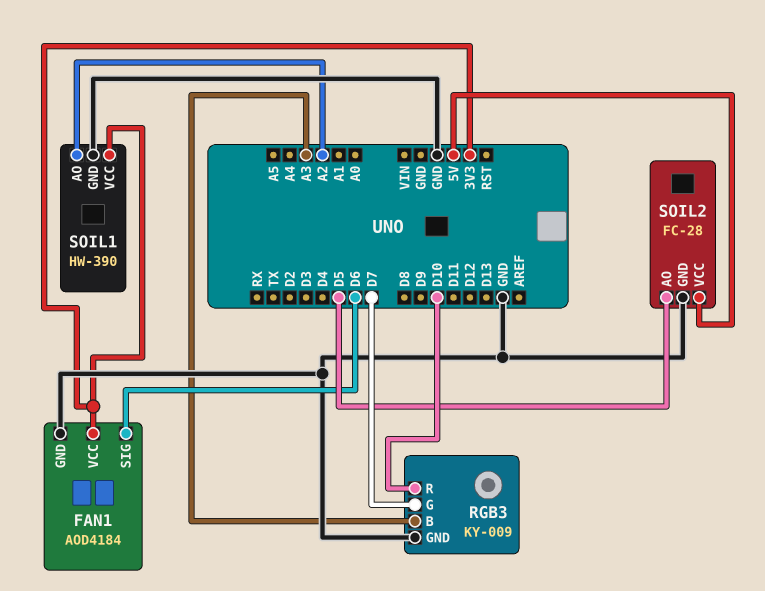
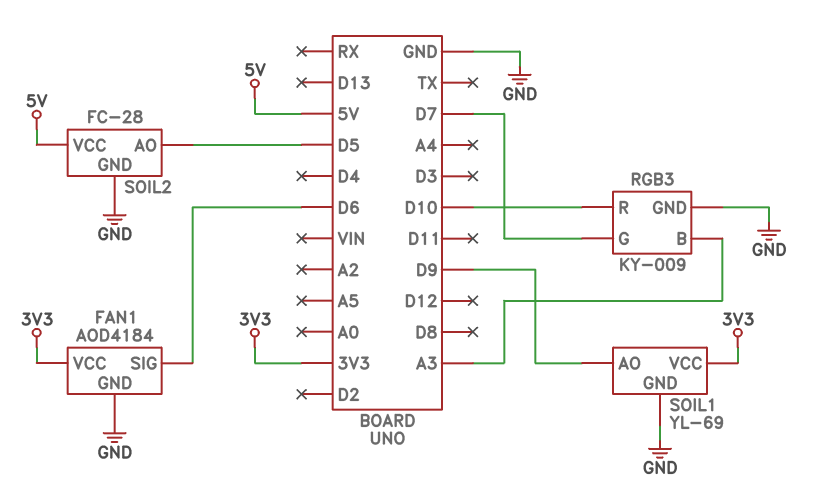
SOIL1: HW-390 -> YL-69
SOIL1 pin AO: A2 -> D9

